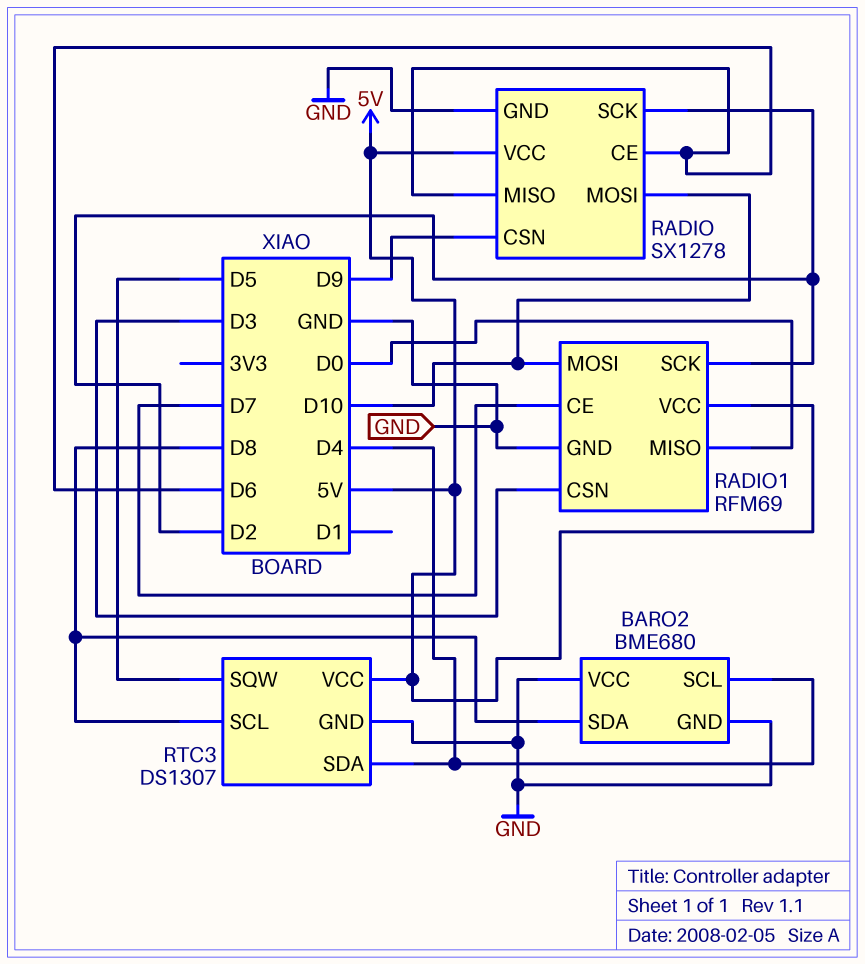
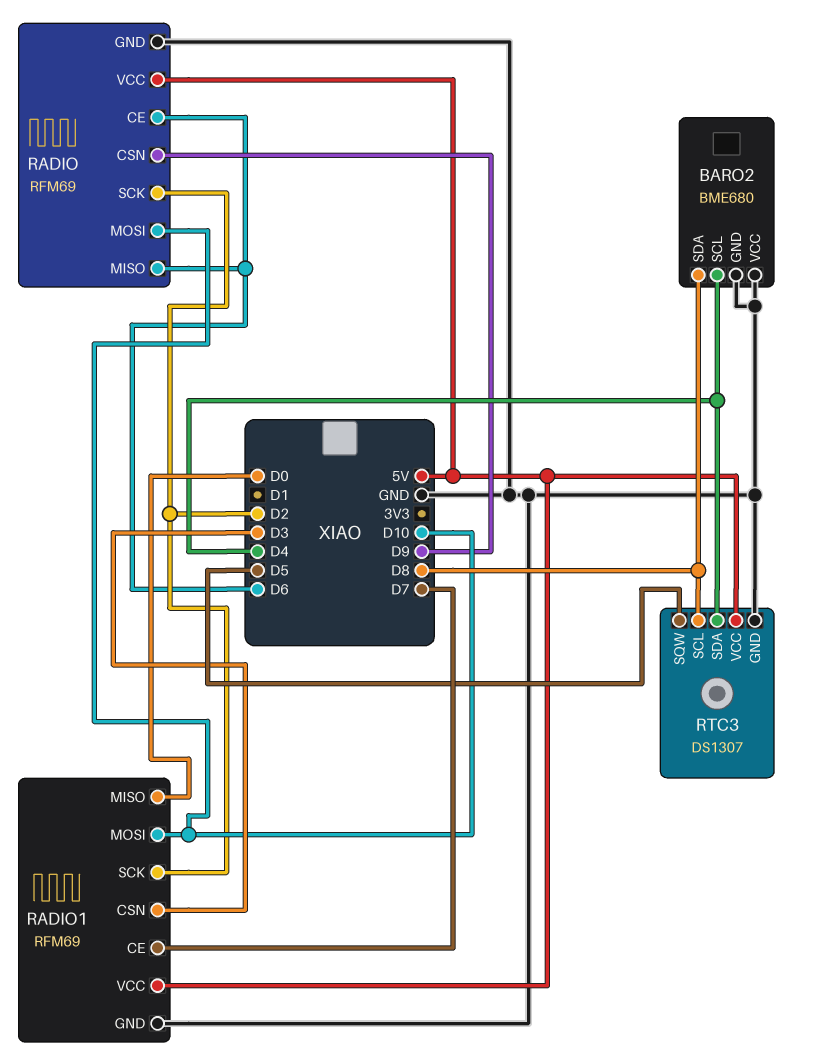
RADIO: SX1278 -> RFM69

